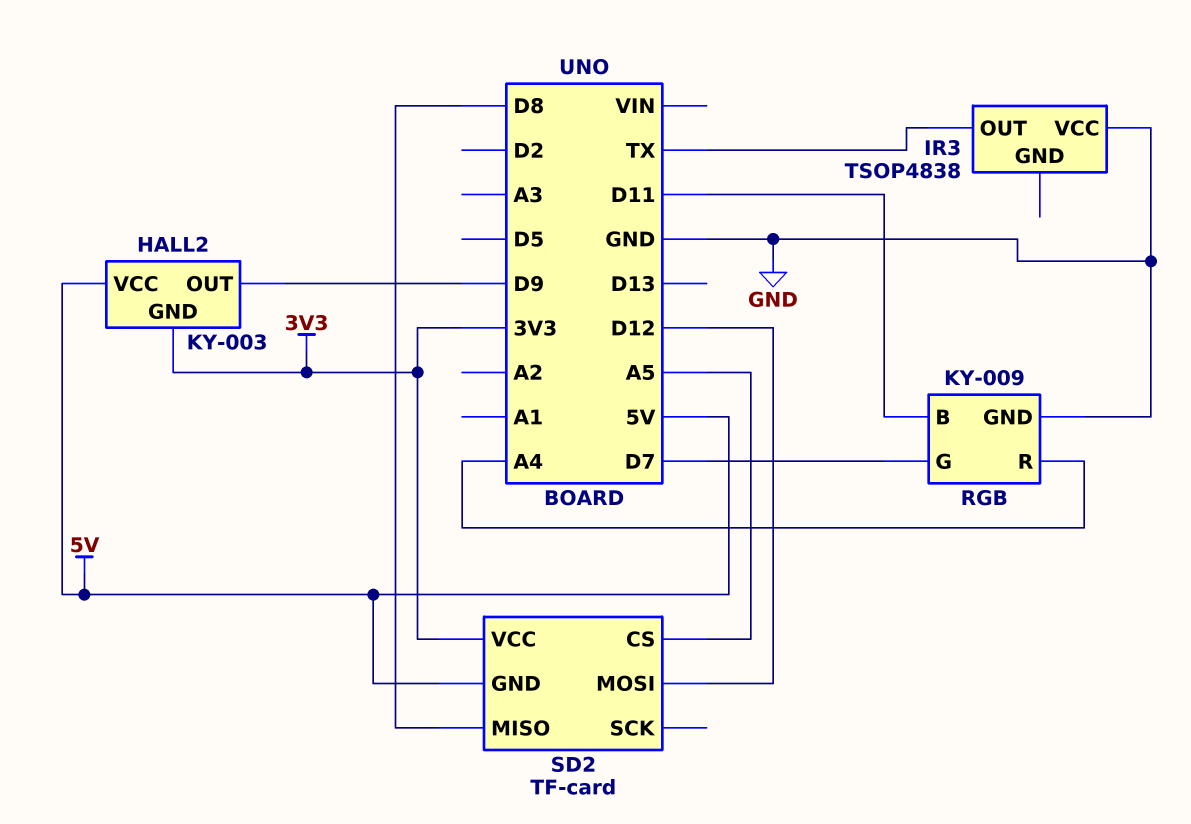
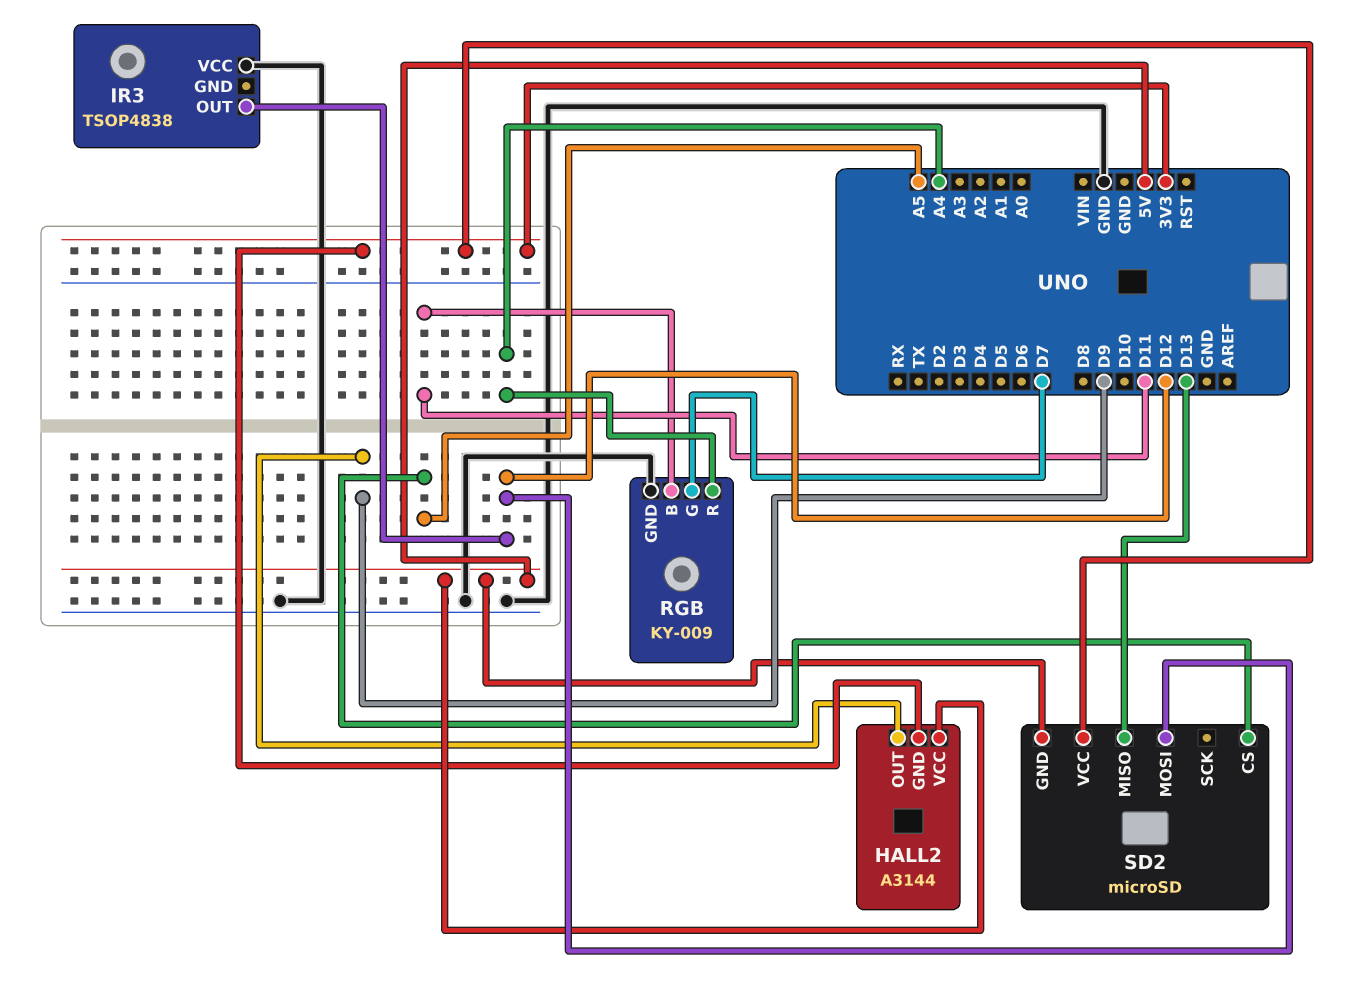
HALL2: KY-003 -> A3144
IR3 pin OUT: TX -> D12
SD2: TF-card -> microSD
SD2 pin MISO: D8 -> D13

